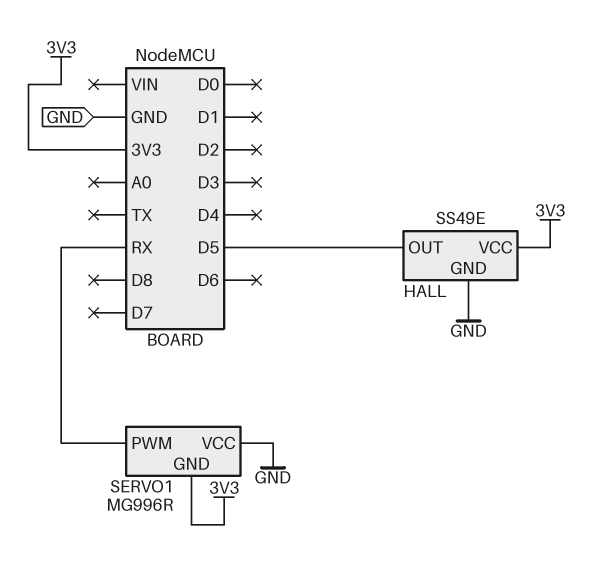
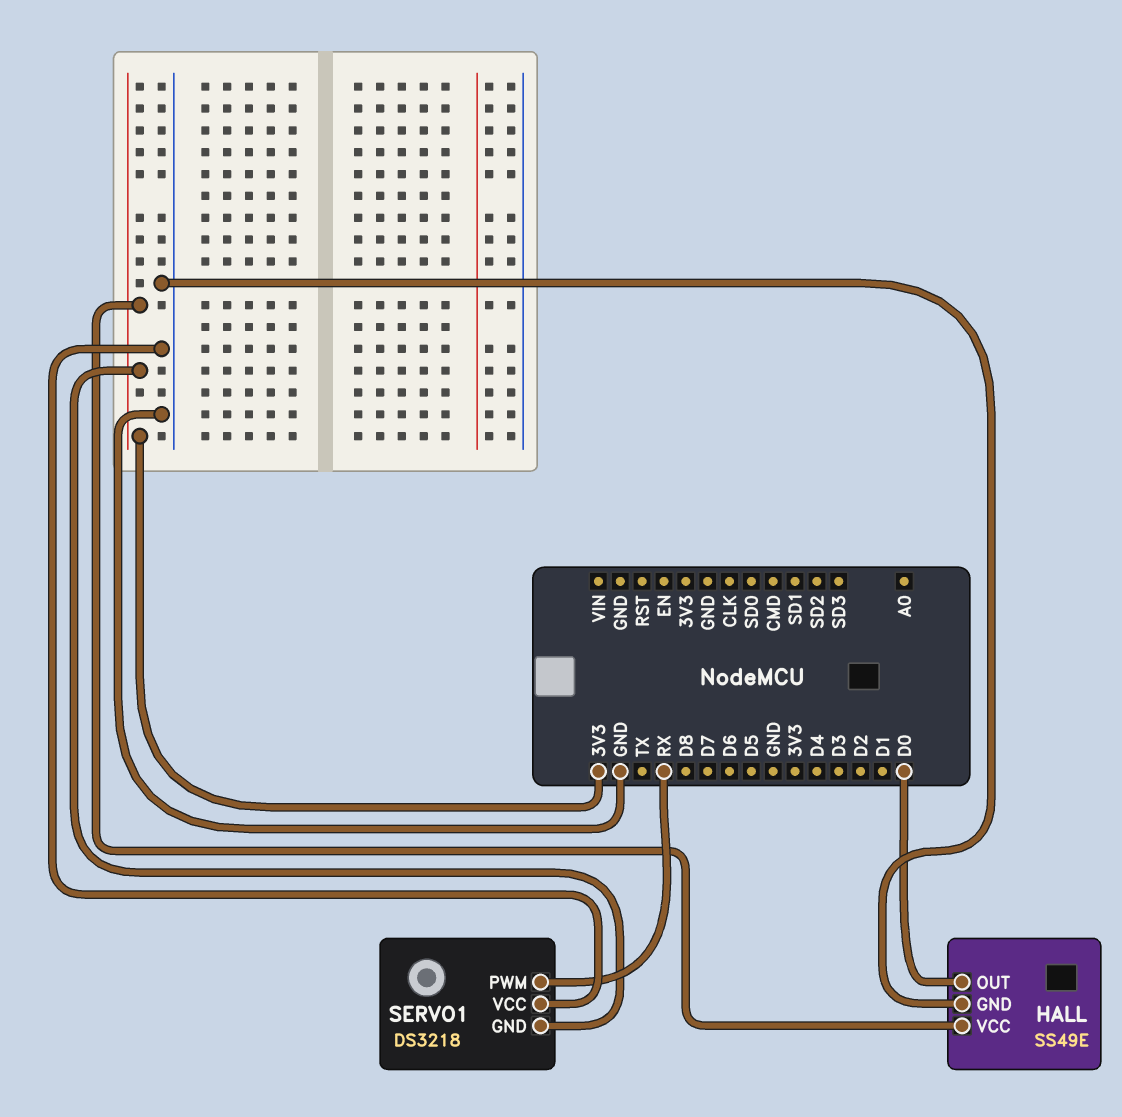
HALL pin OUT: D5 -> D0
SERVO1: MG996R -> DS3218

